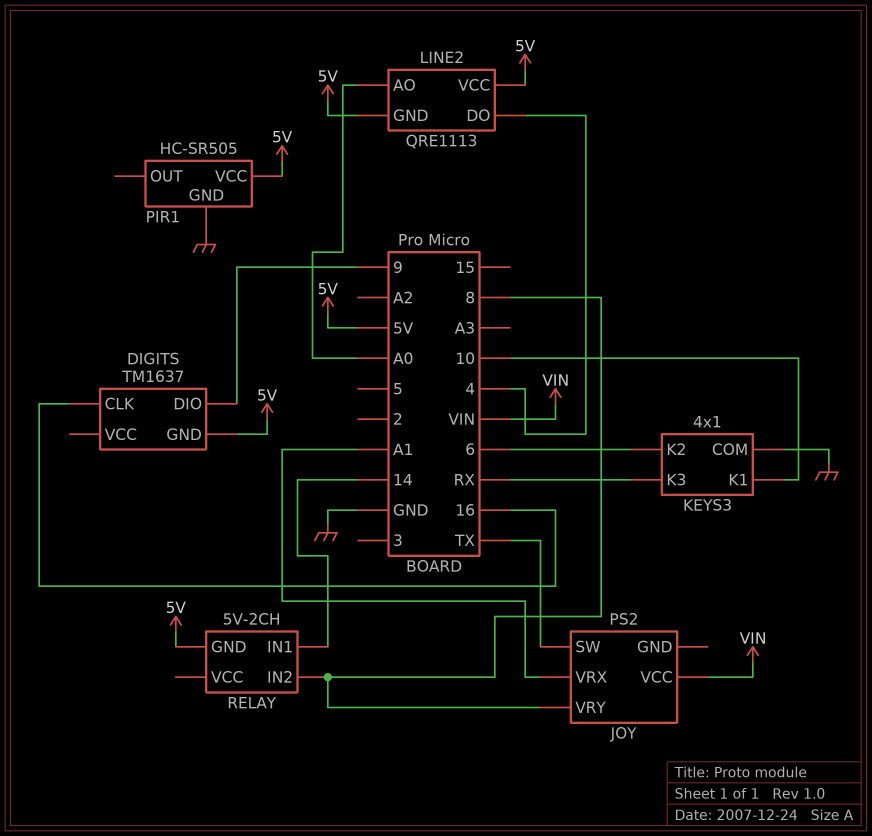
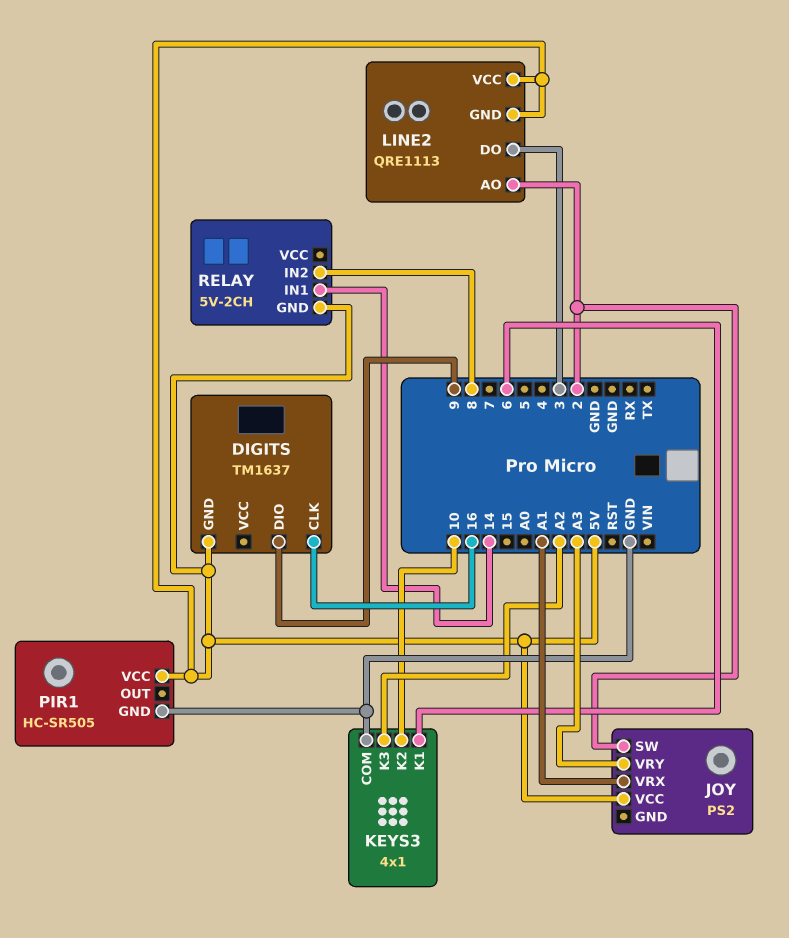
JOY pin SW: TX -> 2
JOY pin VCC: VIN -> 5V
JOY pin VRY: 8 -> A3
KEYS3 pin K1: 10 -> 6
KEYS3 pin K2: 6 -> 10
KEYS3 pin K3: RX -> A2
LINE2 pin AO: A0 -> 2
LINE2 pin DO: 4 -> 3

